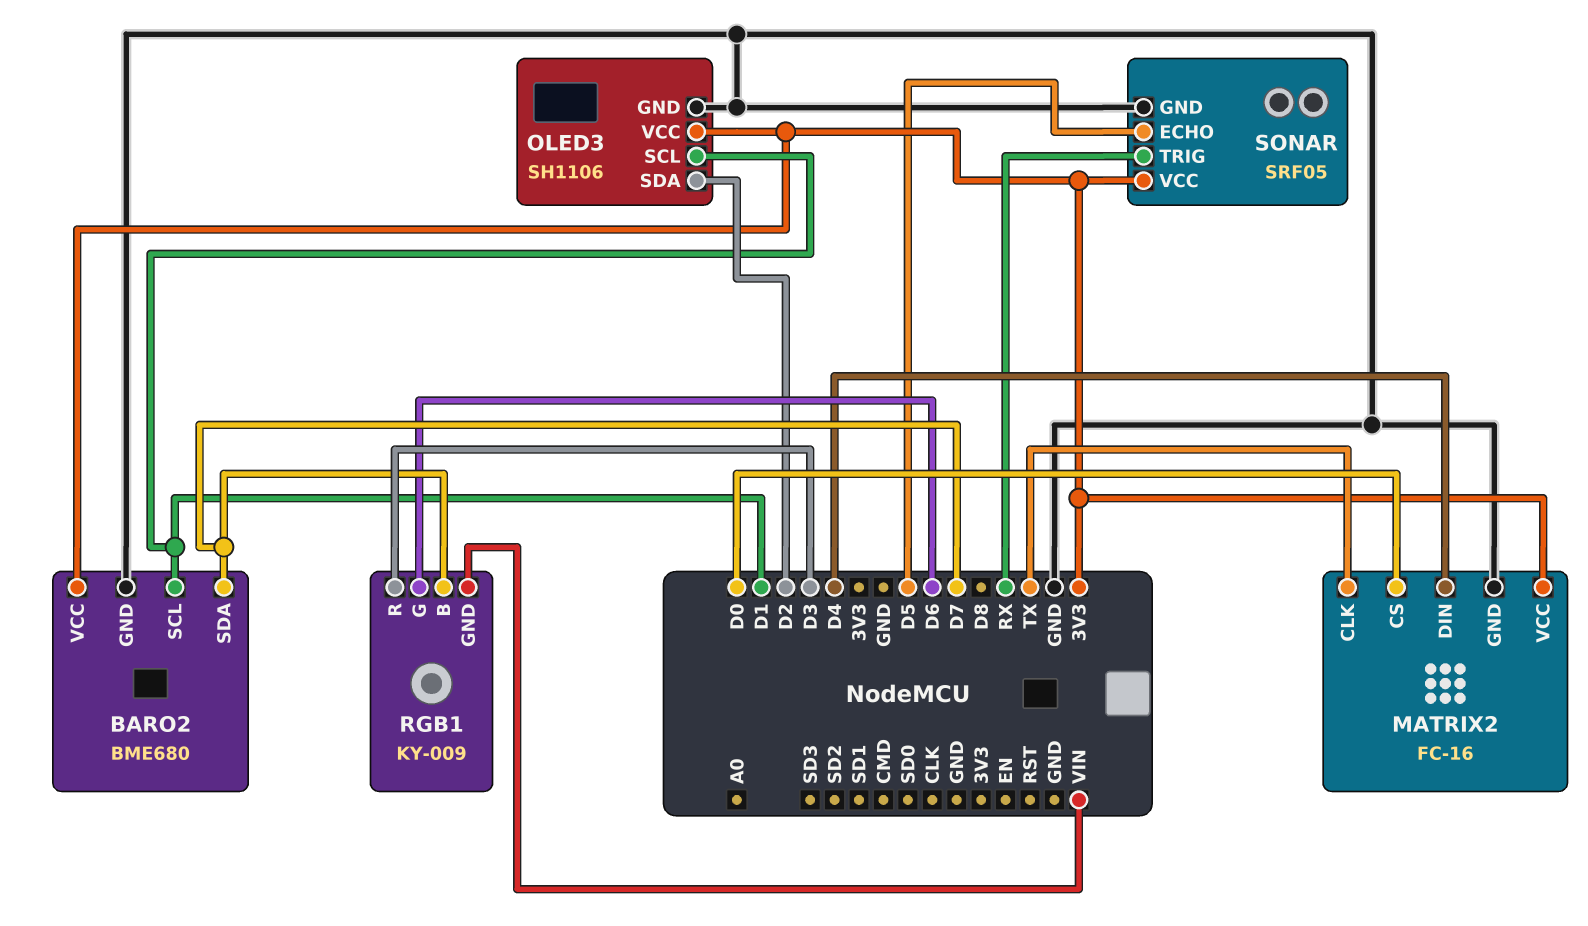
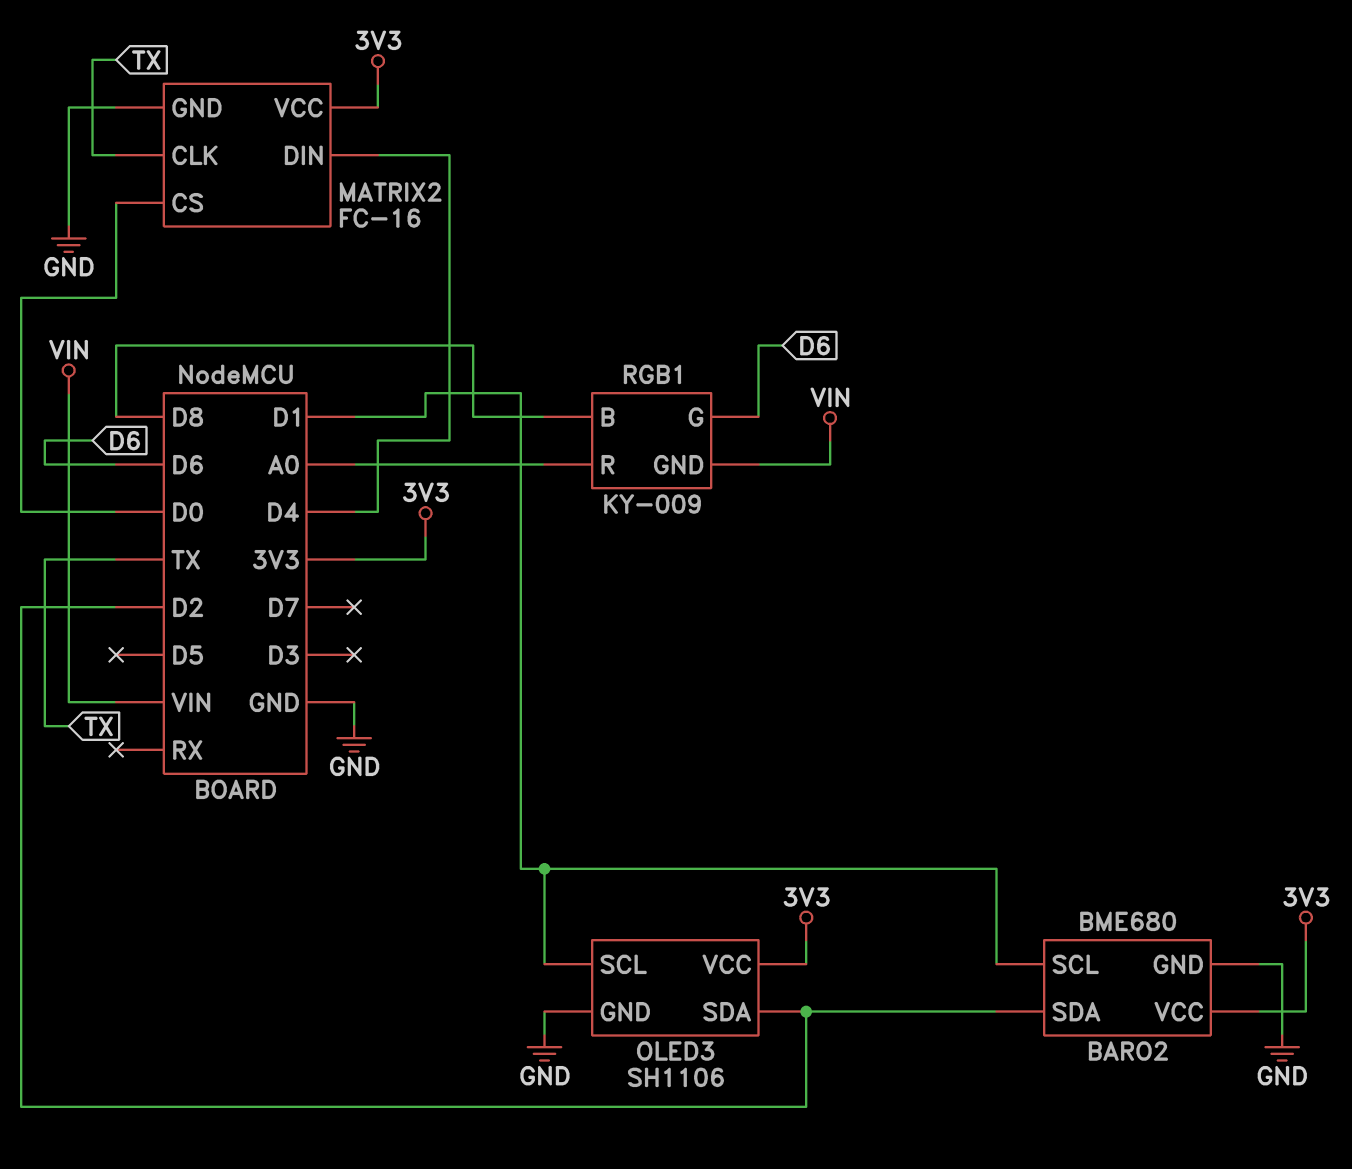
BARO2 pin SDA: D7 -> D2
RGB1 pin B: D7 -> D8
RGB1 pin R: D3 -> A0
SONAR: SRF05 -> none
SONAR pin ECHO: D5 -> none
SONAR pin GND: GND -> none
SONAR pin TRIG: RX -> none
SONAR pin VCC: 3V3 -> none

